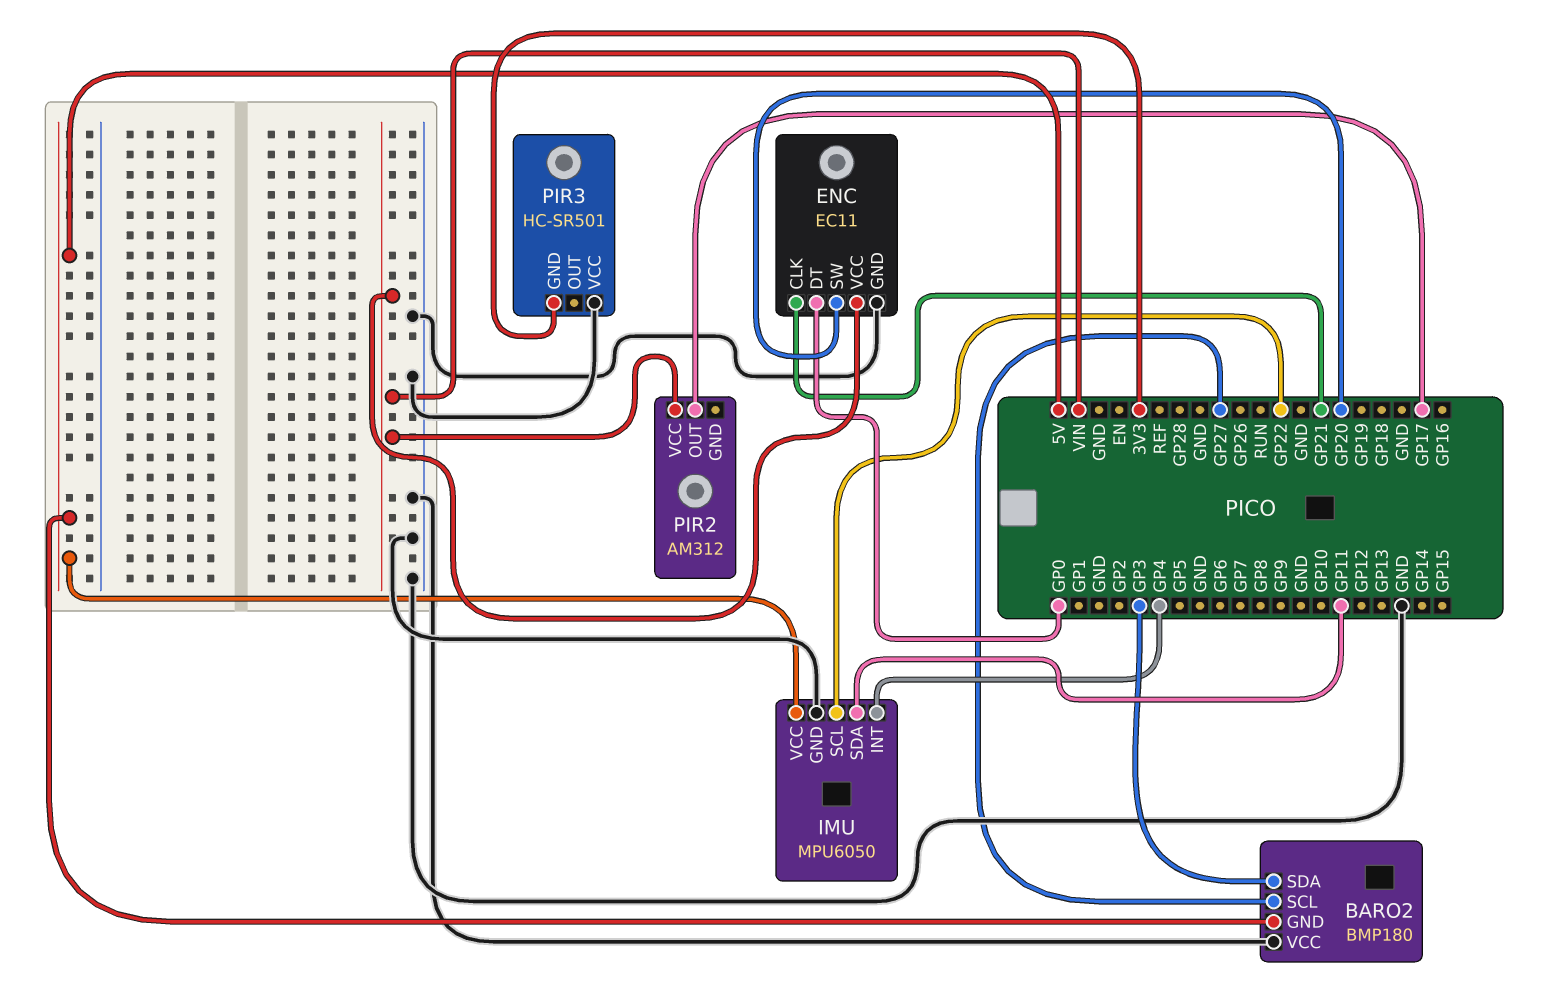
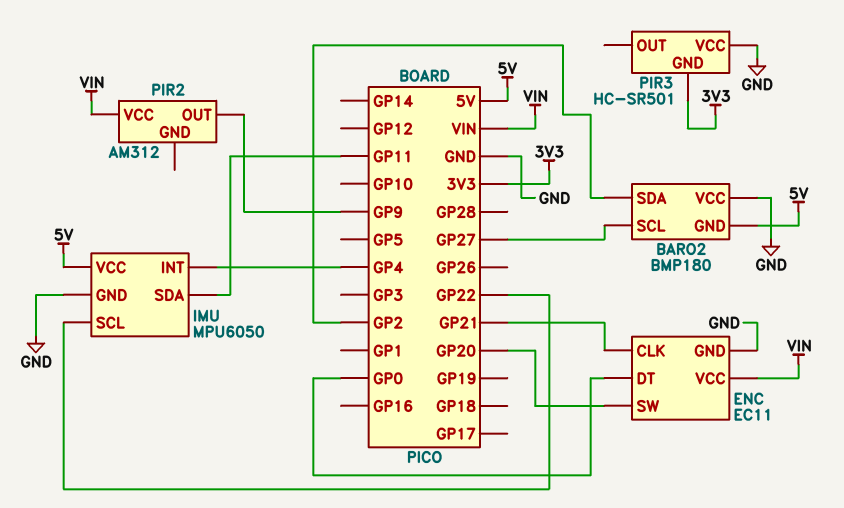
BARO2 pin SDA: GP3 -> GP2
PIR2 pin OUT: GP17 -> GP9

